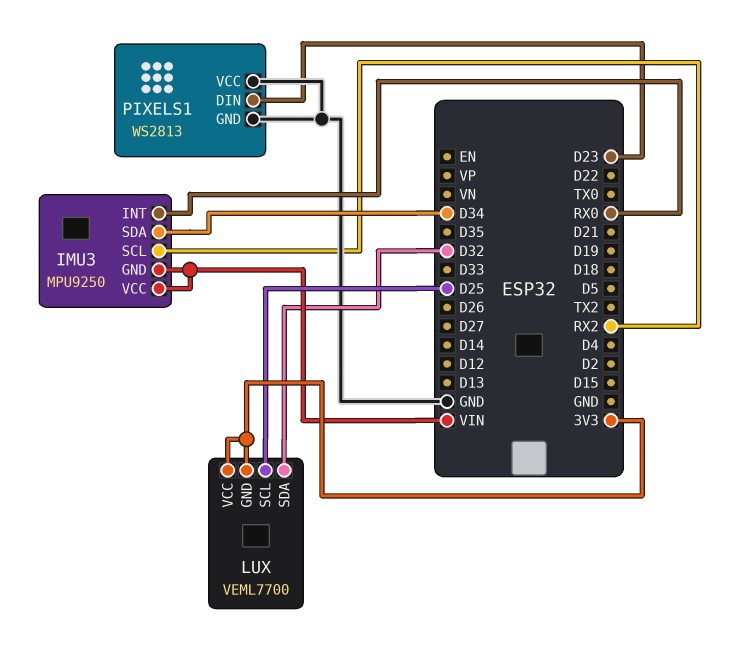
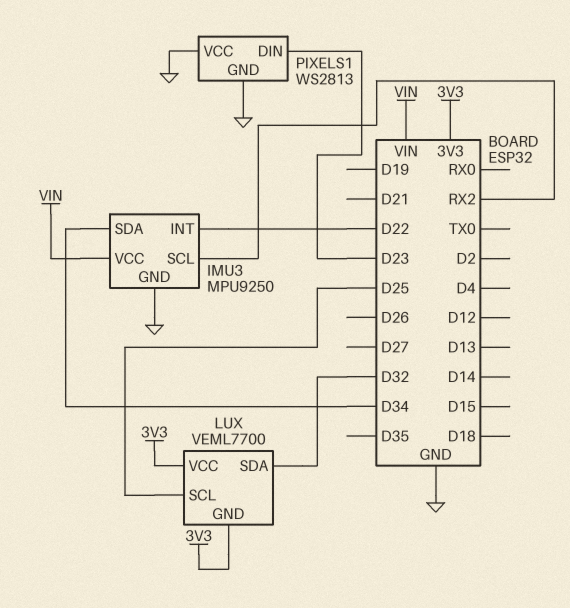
IMU3 pin GND: VIN -> GND
IMU3 pin INT: RX0 -> D22

